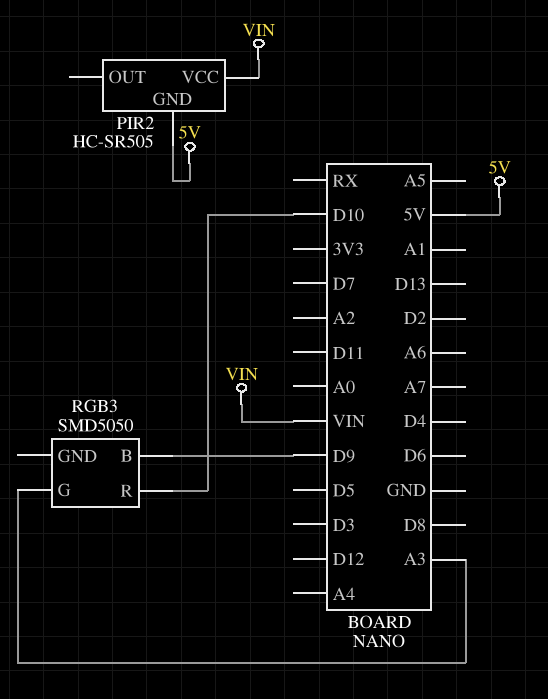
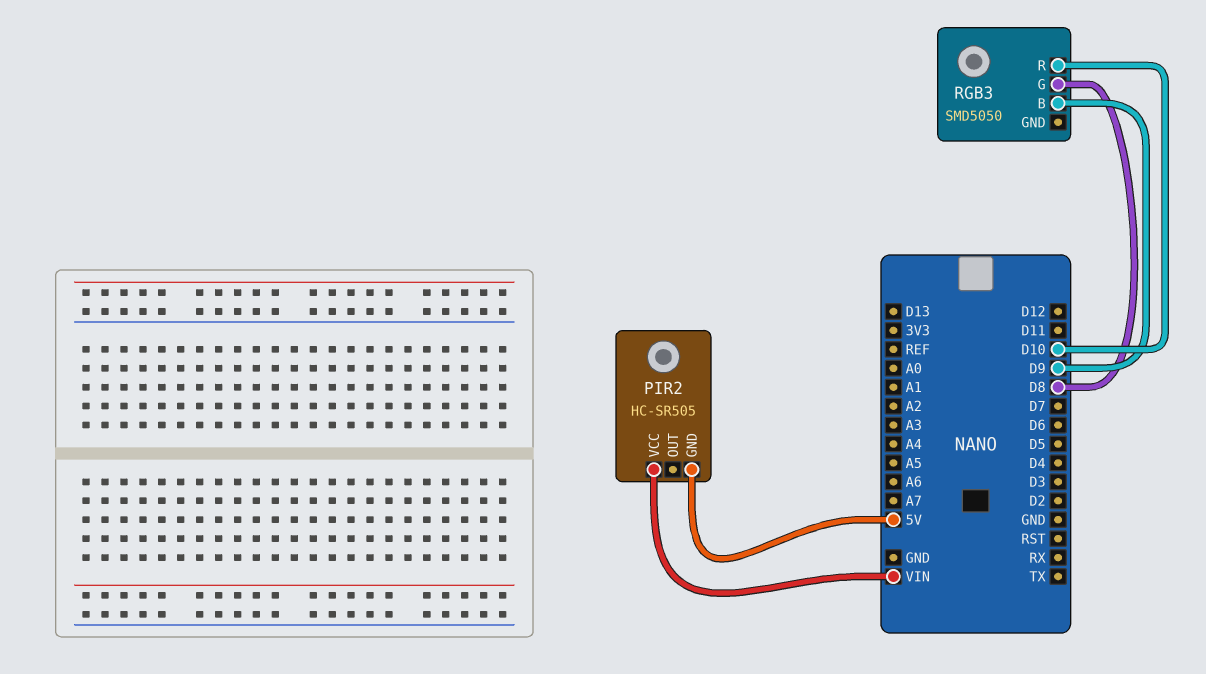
RGB3 pin G: A3 -> D8

